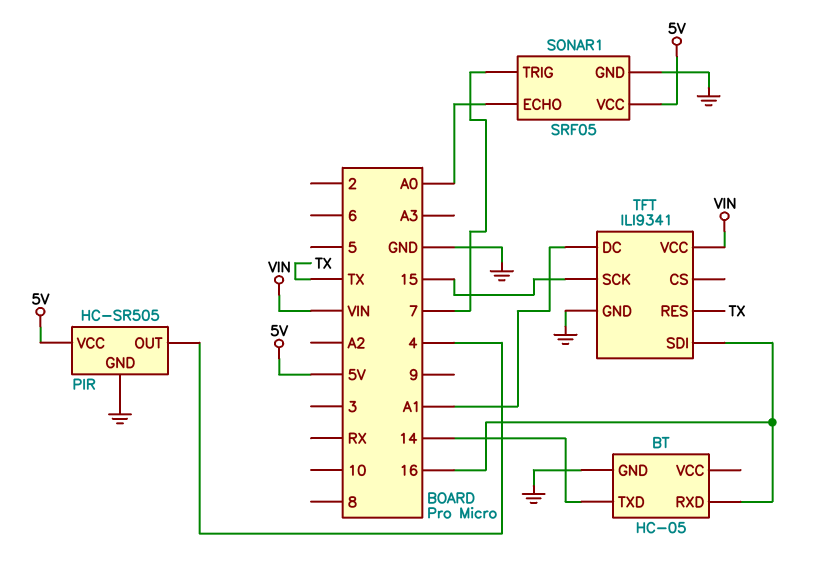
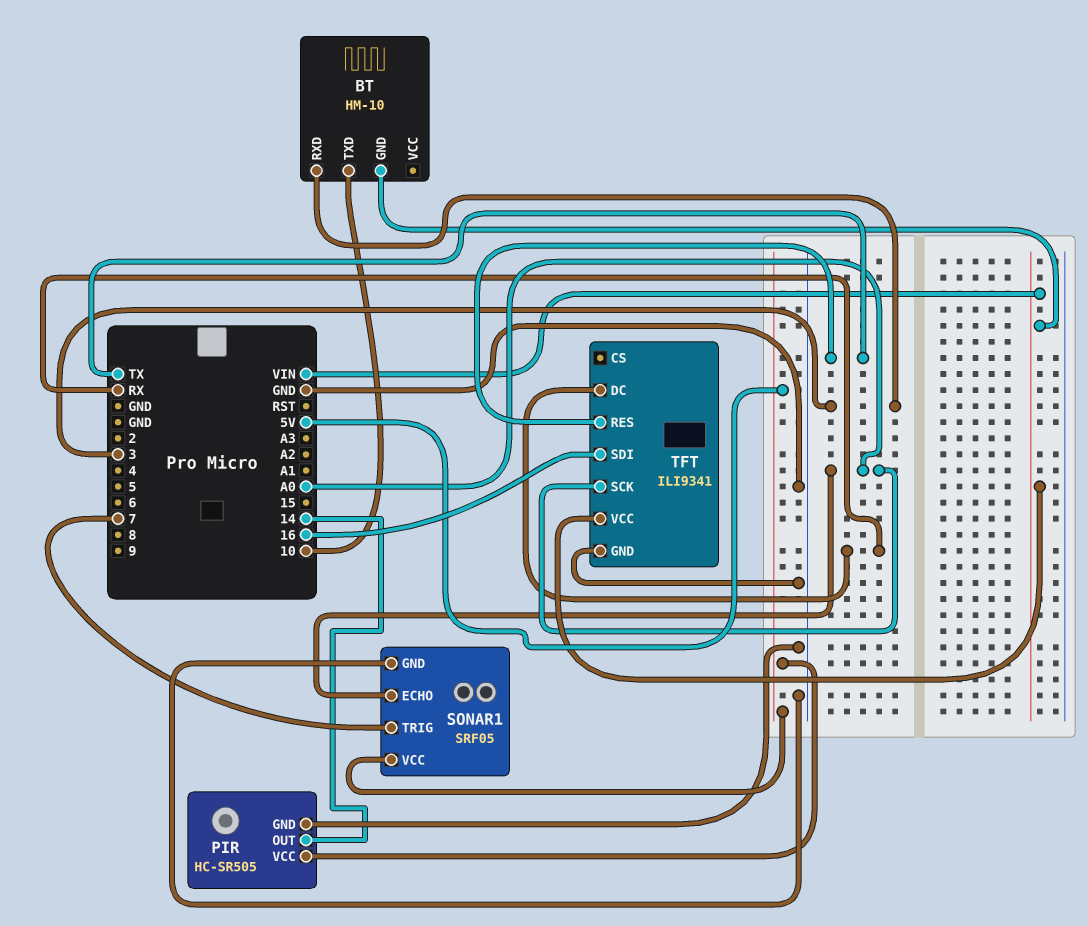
BT: HC-05 -> HM-10
BT pin GND: GND -> VIN
BT pin RXD: 16 -> 3
BT pin TXD: 14 -> 10
PIR pin OUT: 4 -> 14
TFT pin DC: A1 -> RX
TFT pin SCK: 15 -> A0

